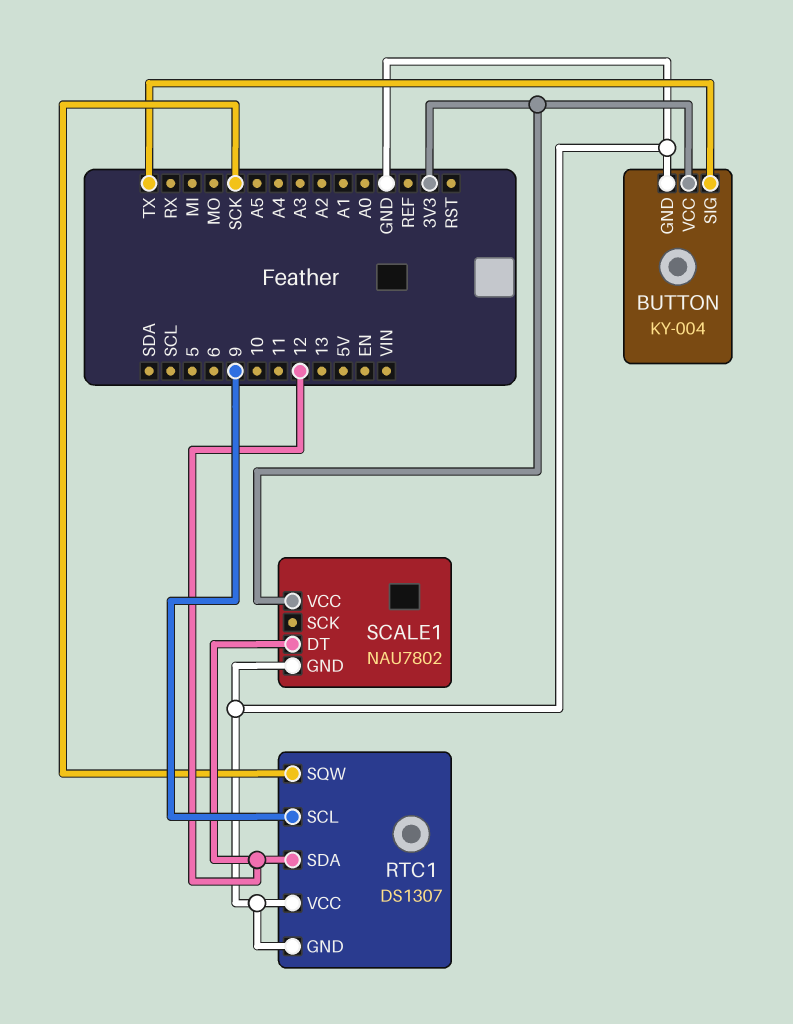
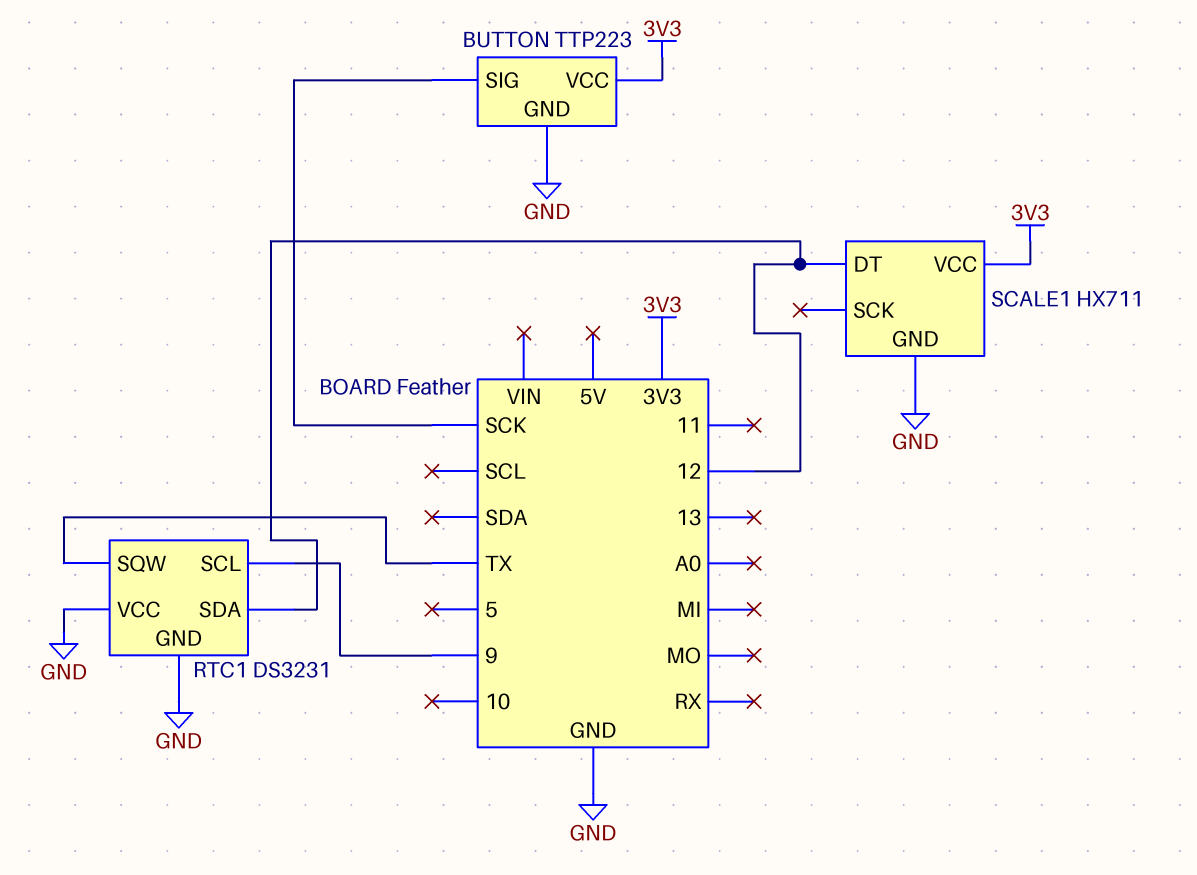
BUTTON: KY-004 -> TTP223
BUTTON pin SIG: TX -> SCK
RTC1: DS1307 -> DS3231
RTC1 pin SQW: SCK -> TX
SCALE1: NAU7802 -> HX711

